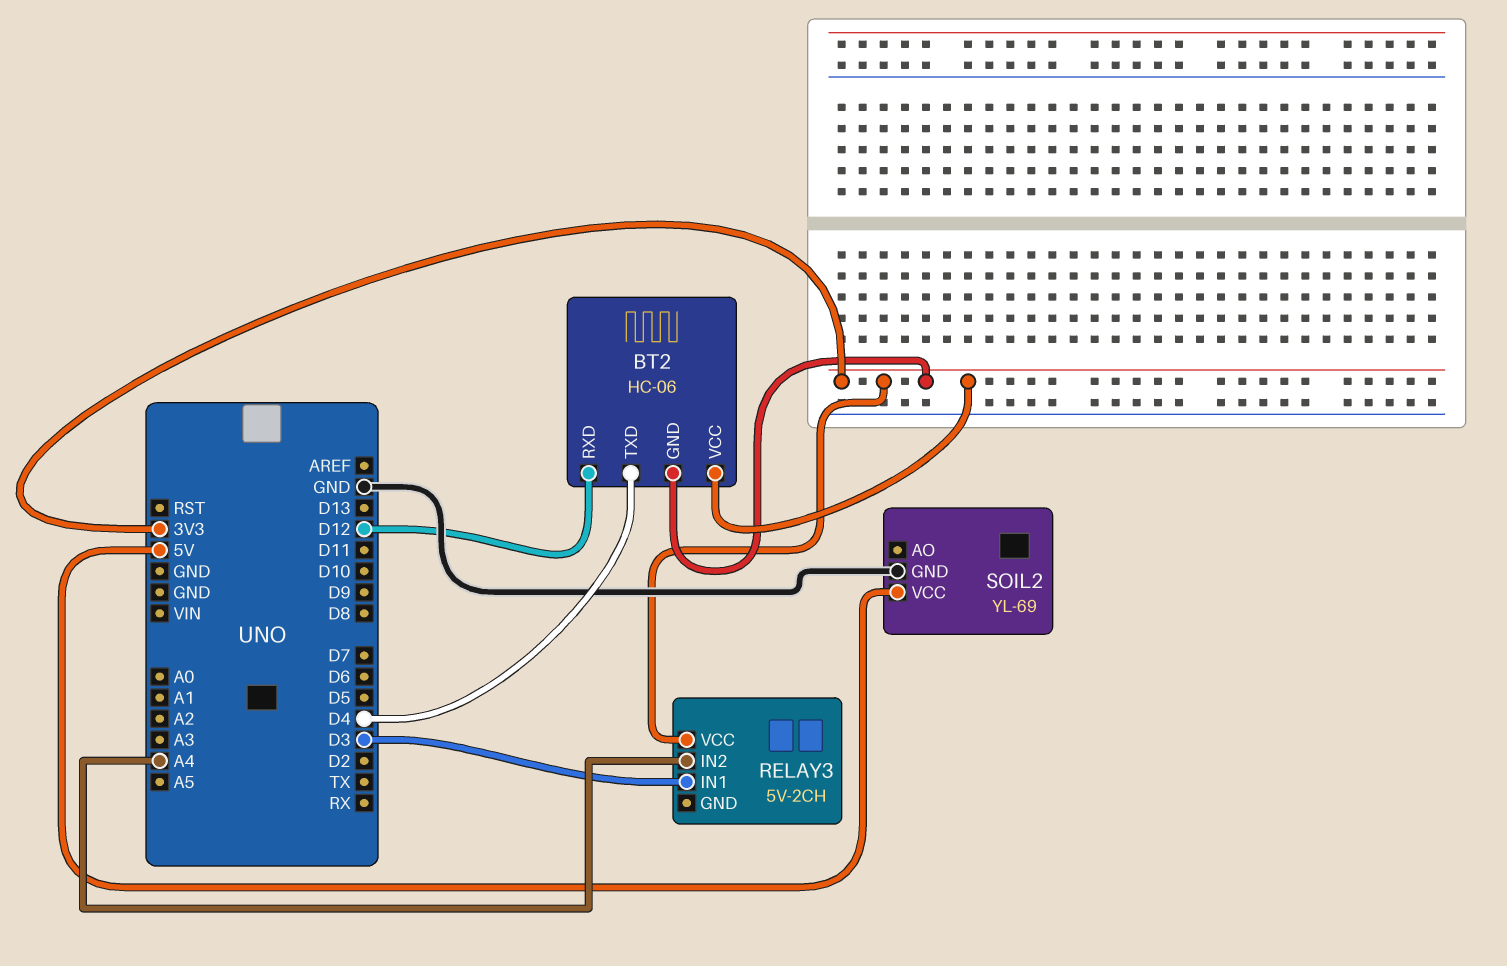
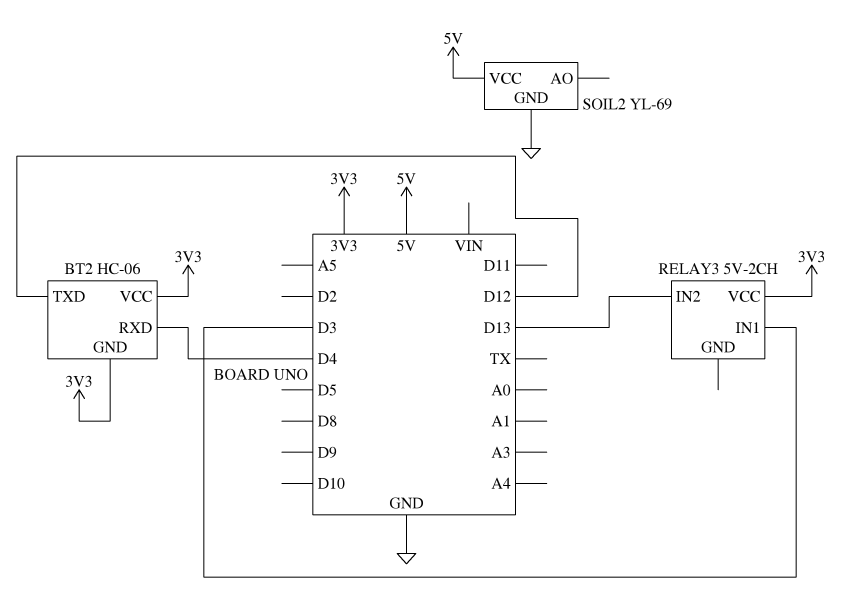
BT2 pin RXD: D12 -> D4
BT2 pin TXD: D4 -> D12
RELAY3 pin IN2: A4 -> D13

